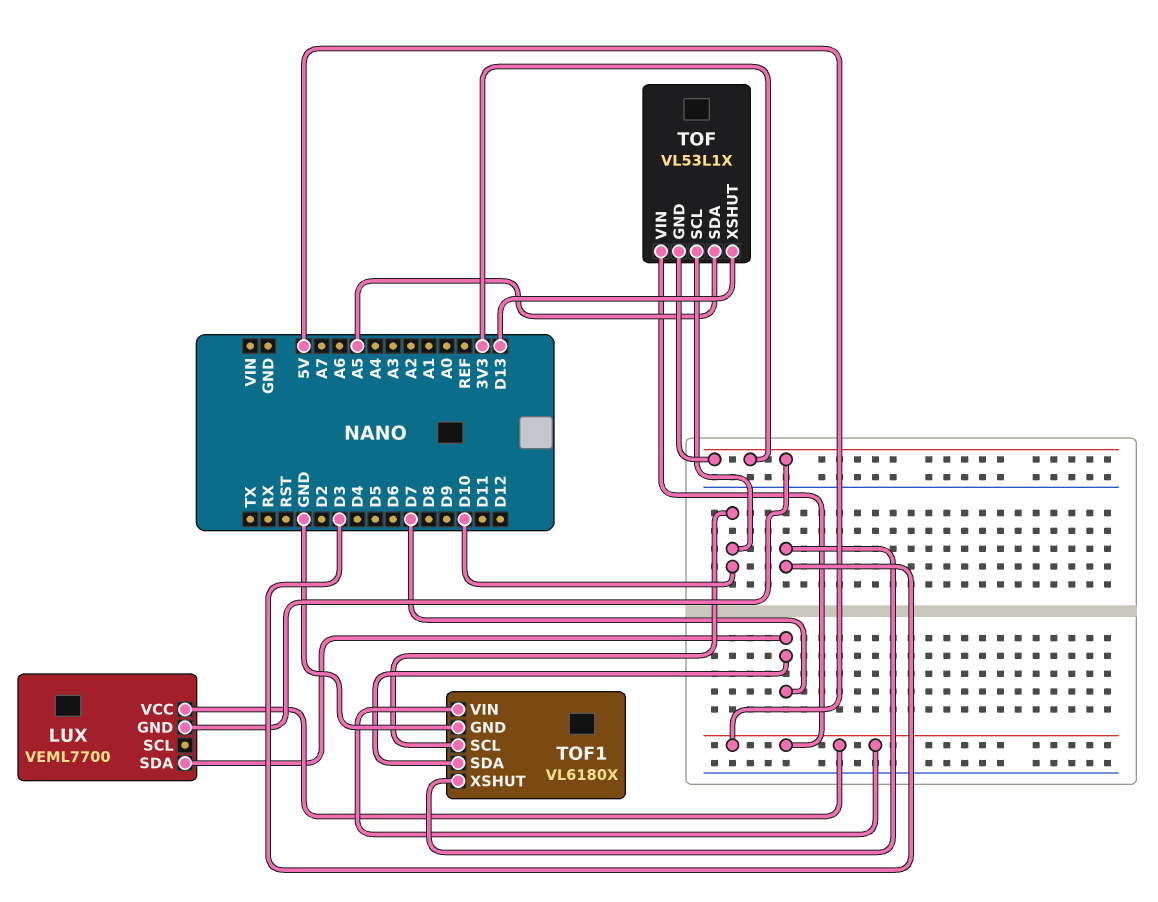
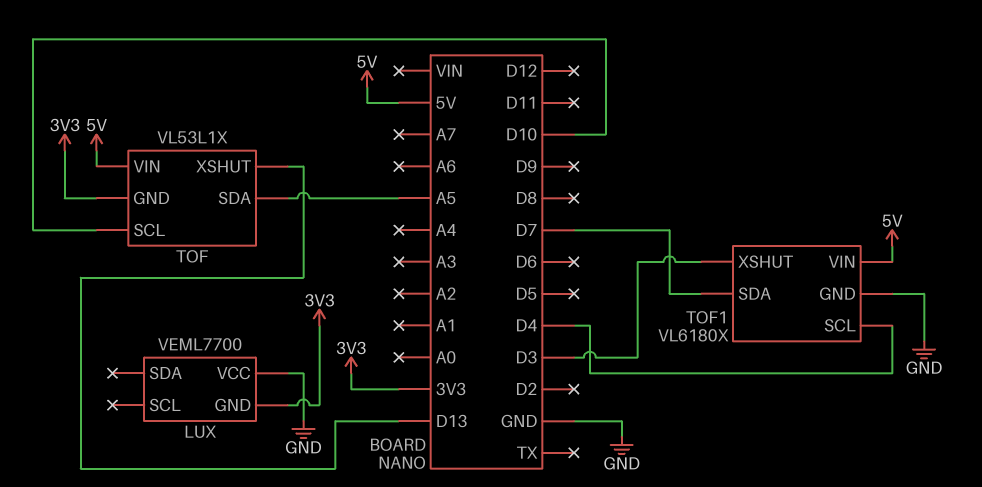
LUX pin SDA: D7 -> none
LUX pin VCC: 5V -> GND
TOF1 pin SCL: D10 -> D4

